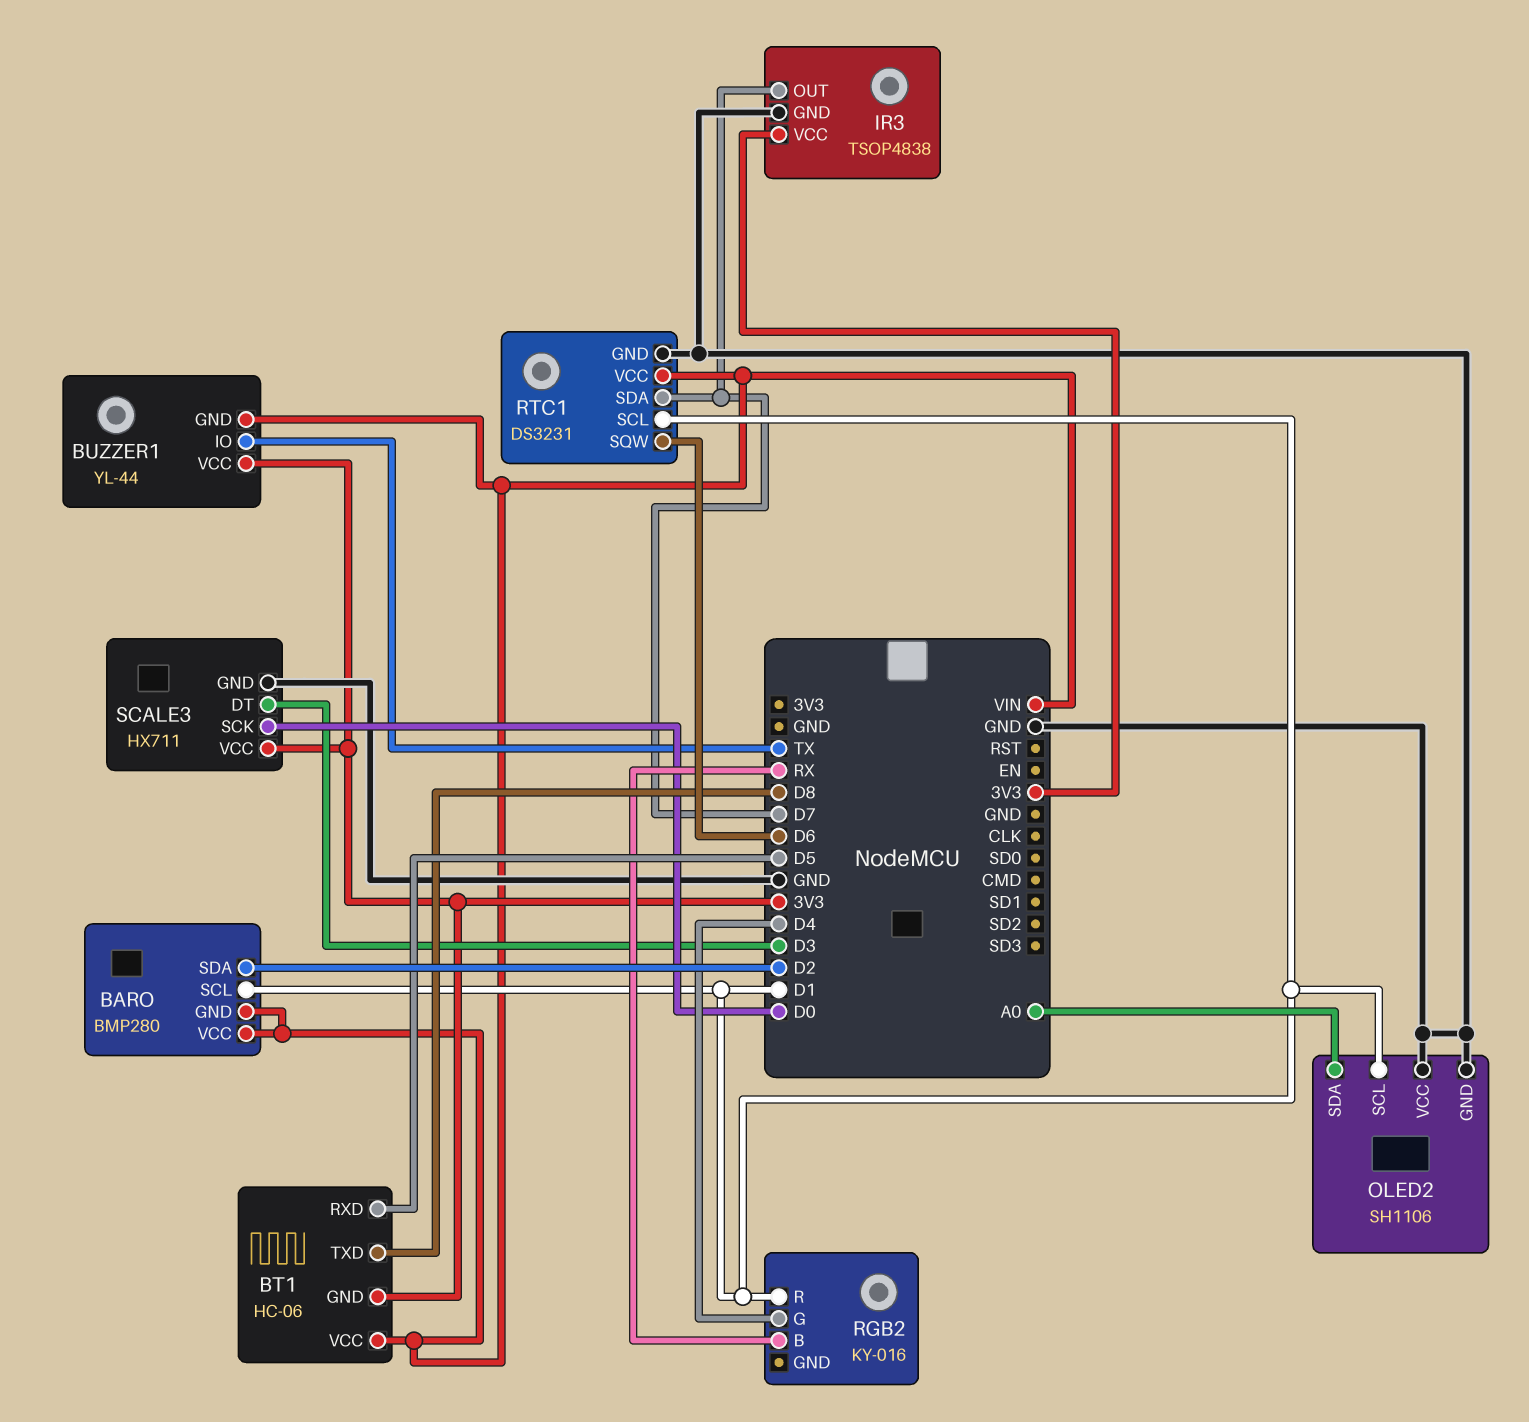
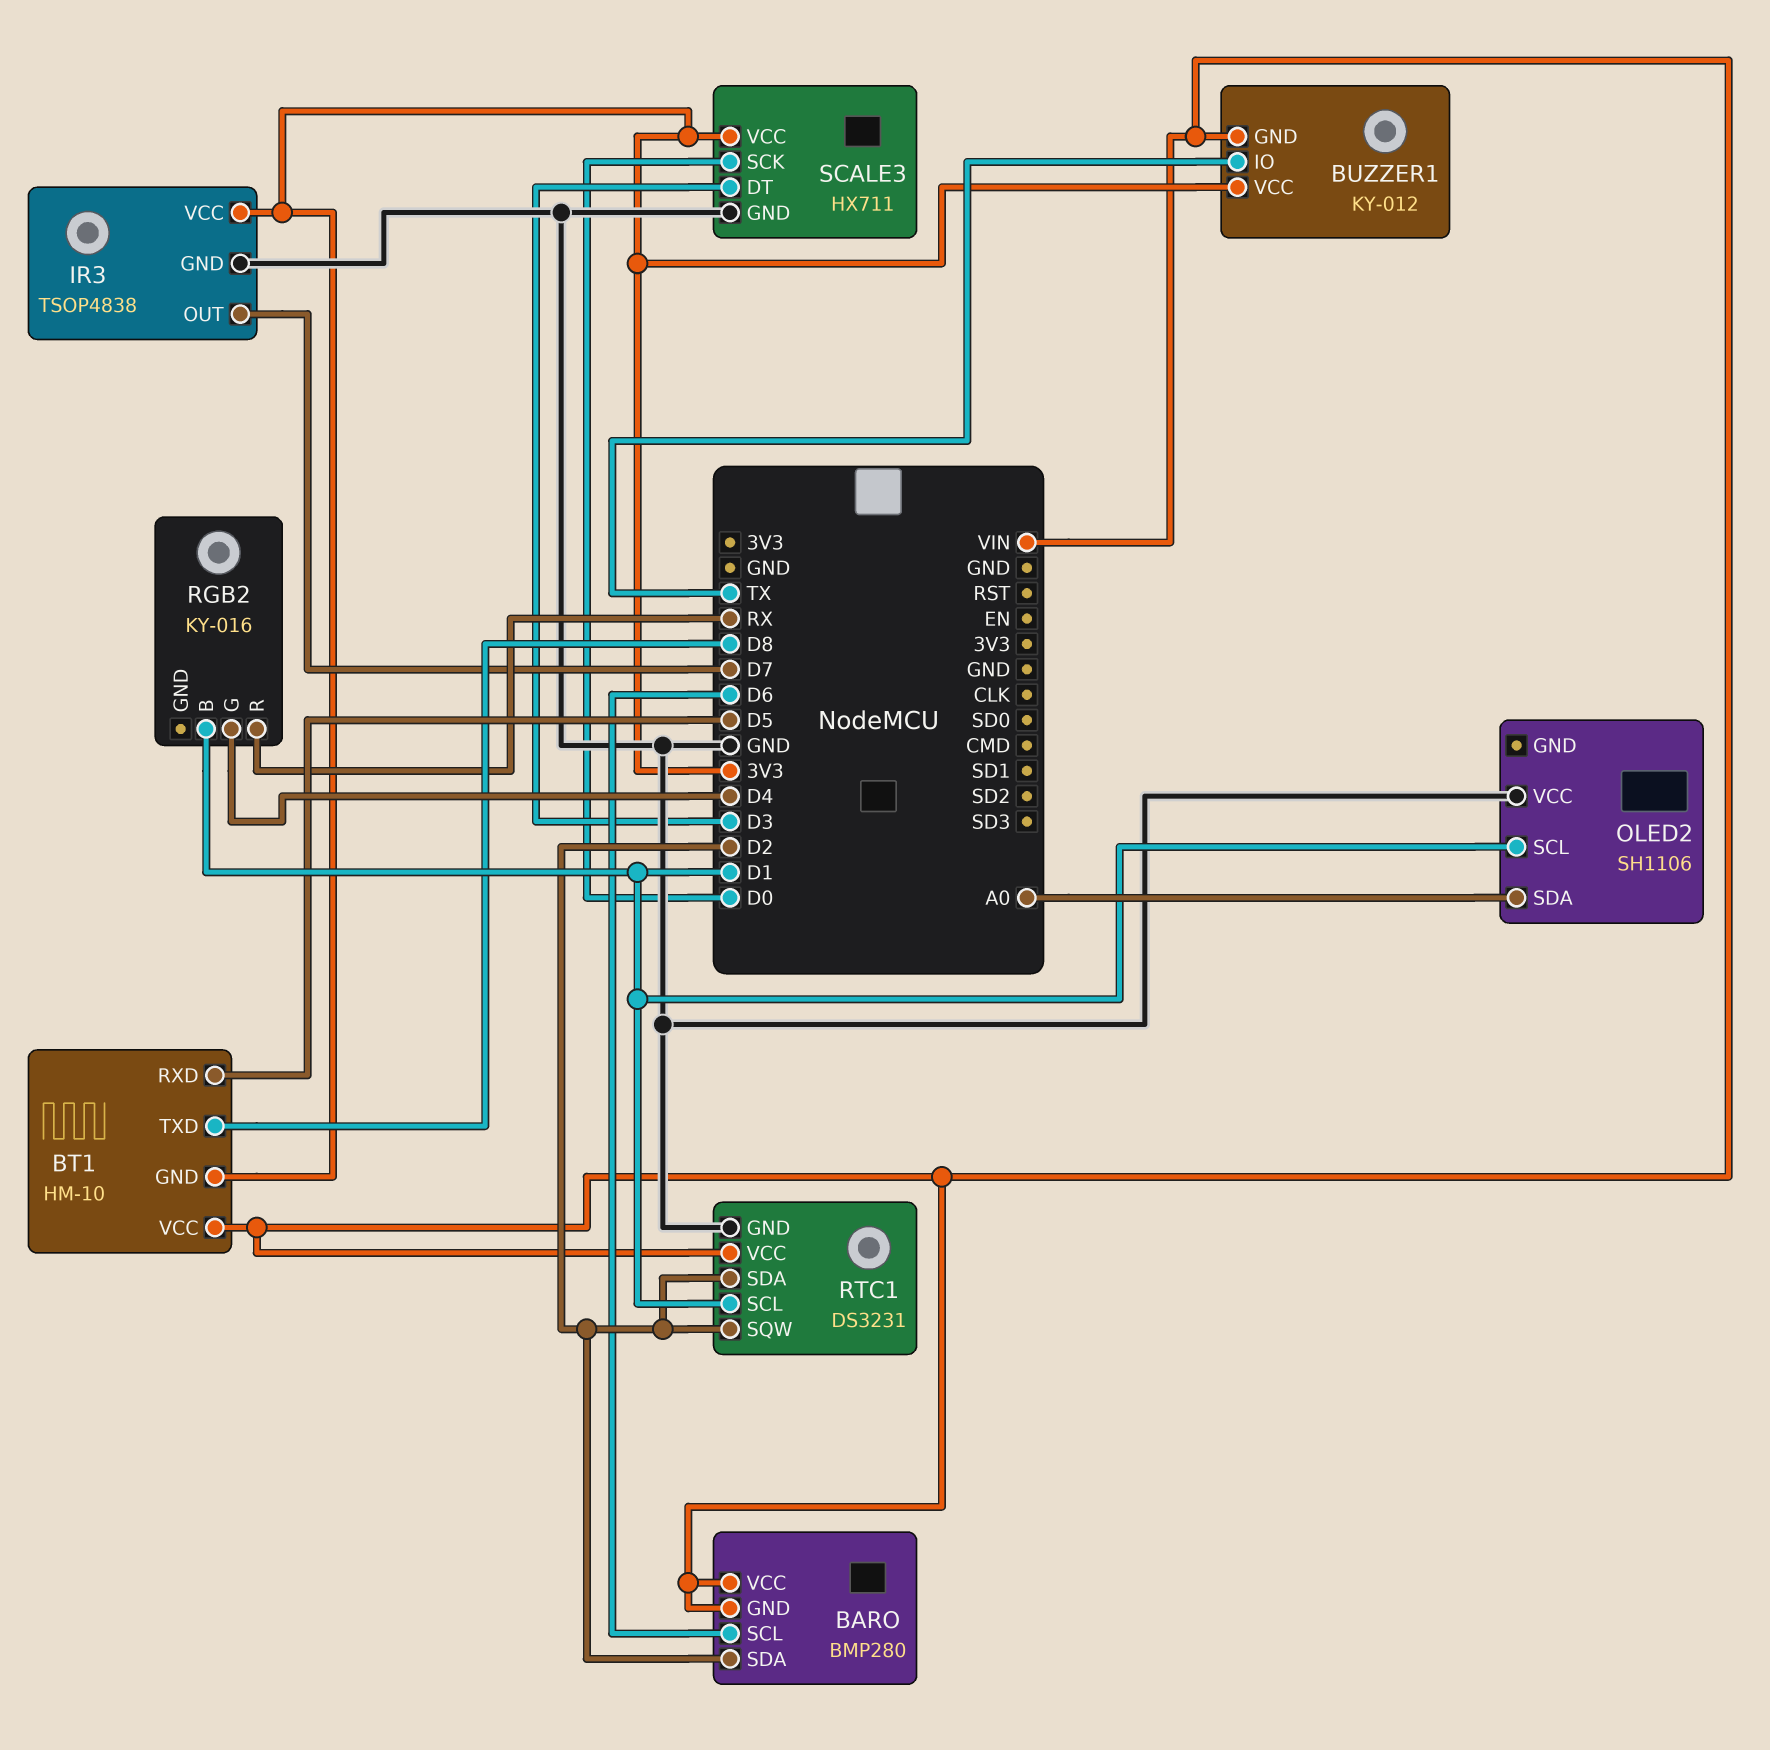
BARO pin SCL: D1 -> D6
BT1: HC-06 -> HM-10
BUZZER1: YL-44 -> KY-012
OLED2 pin GND: GND -> none
RGB2 pin B: RX -> D1
RGB2 pin R: D1 -> RX
RTC1 pin SDA: D7 -> D2
RTC1 pin SQW: D6 -> D2

